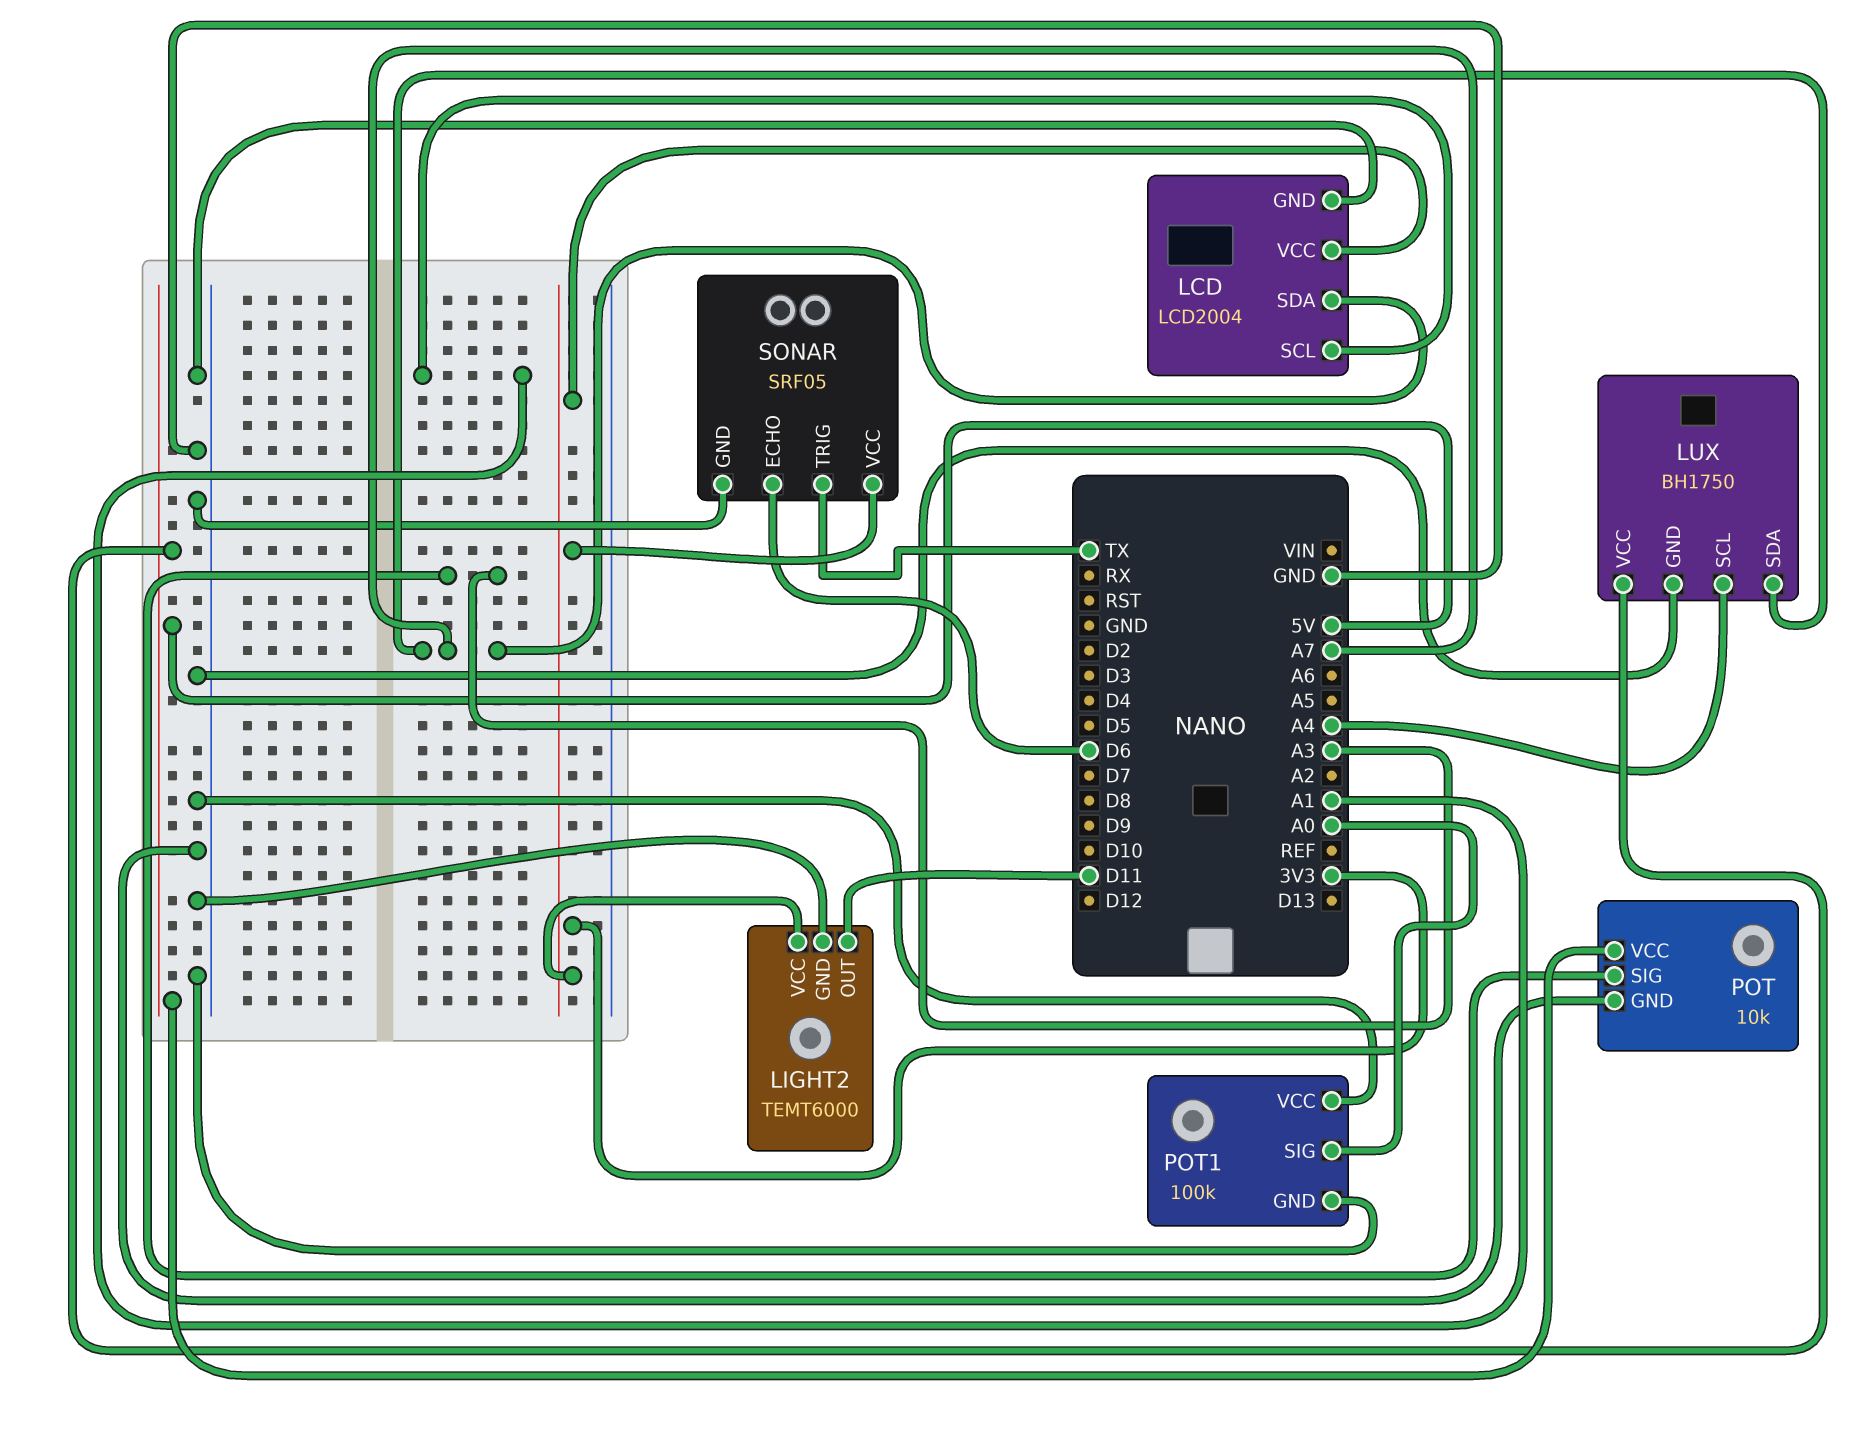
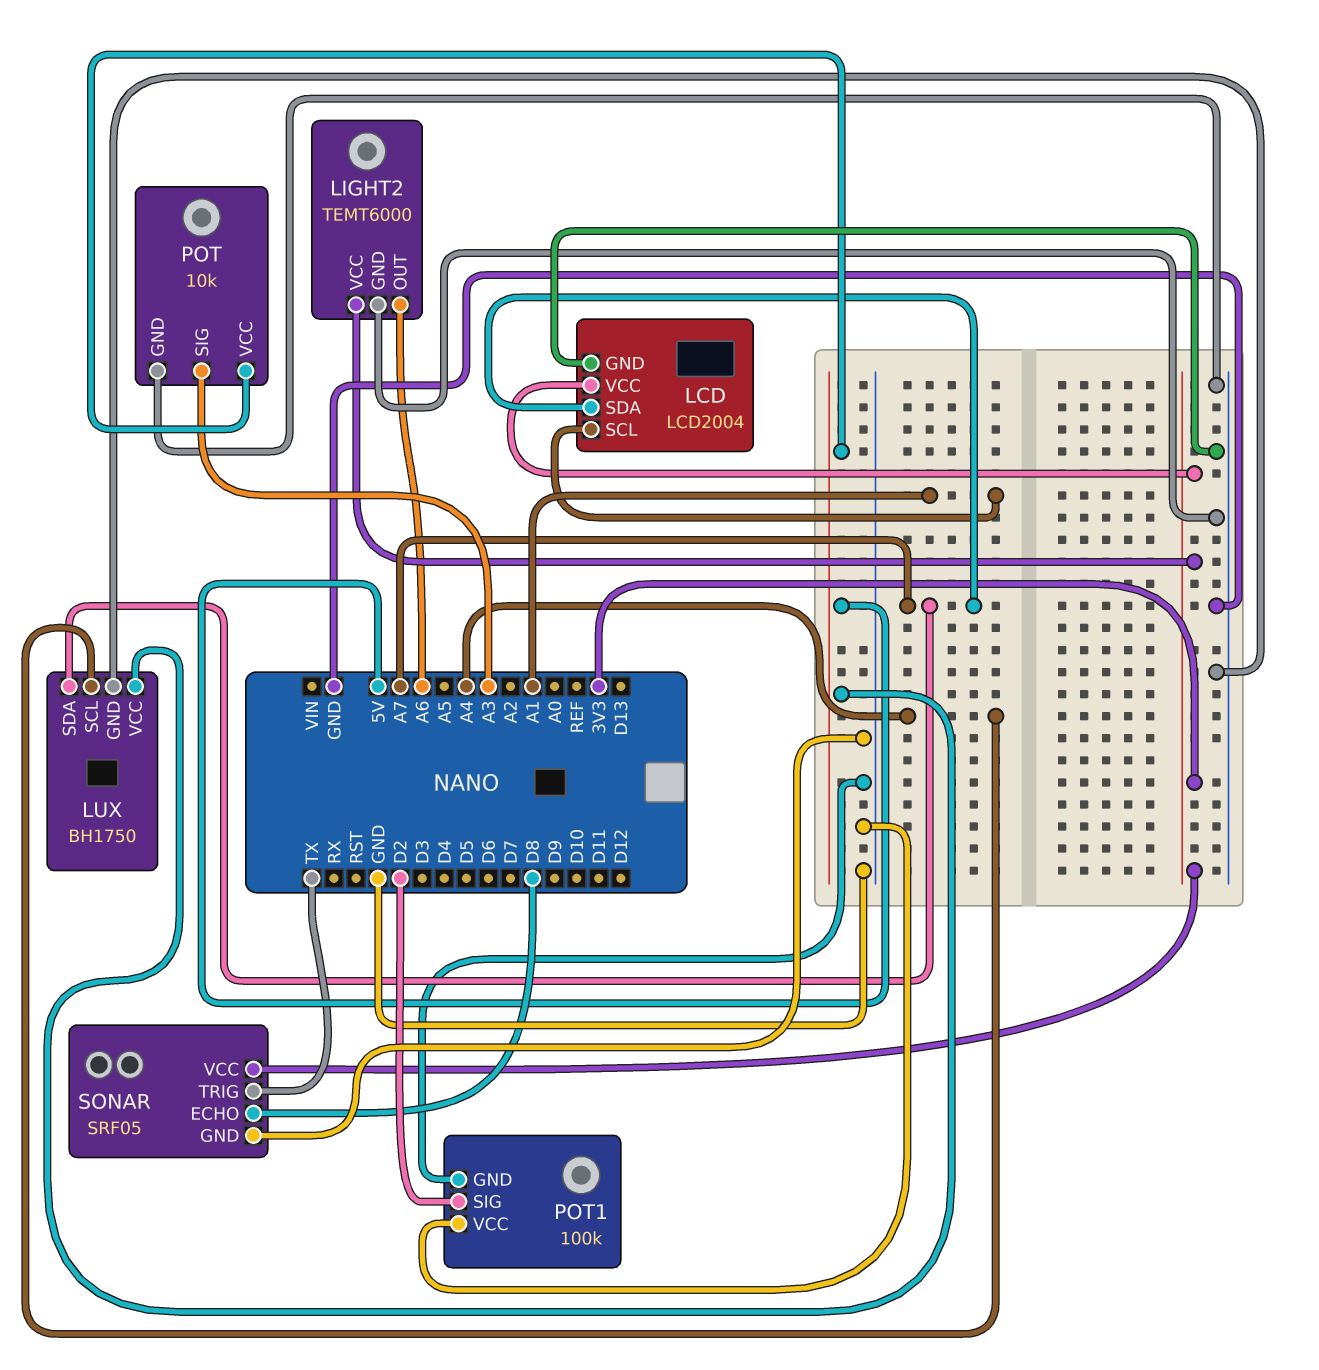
LIGHT2 pin OUT: D11 -> A6
POT1 pin SIG: A0 -> D2
SONAR pin ECHO: D6 -> D8

